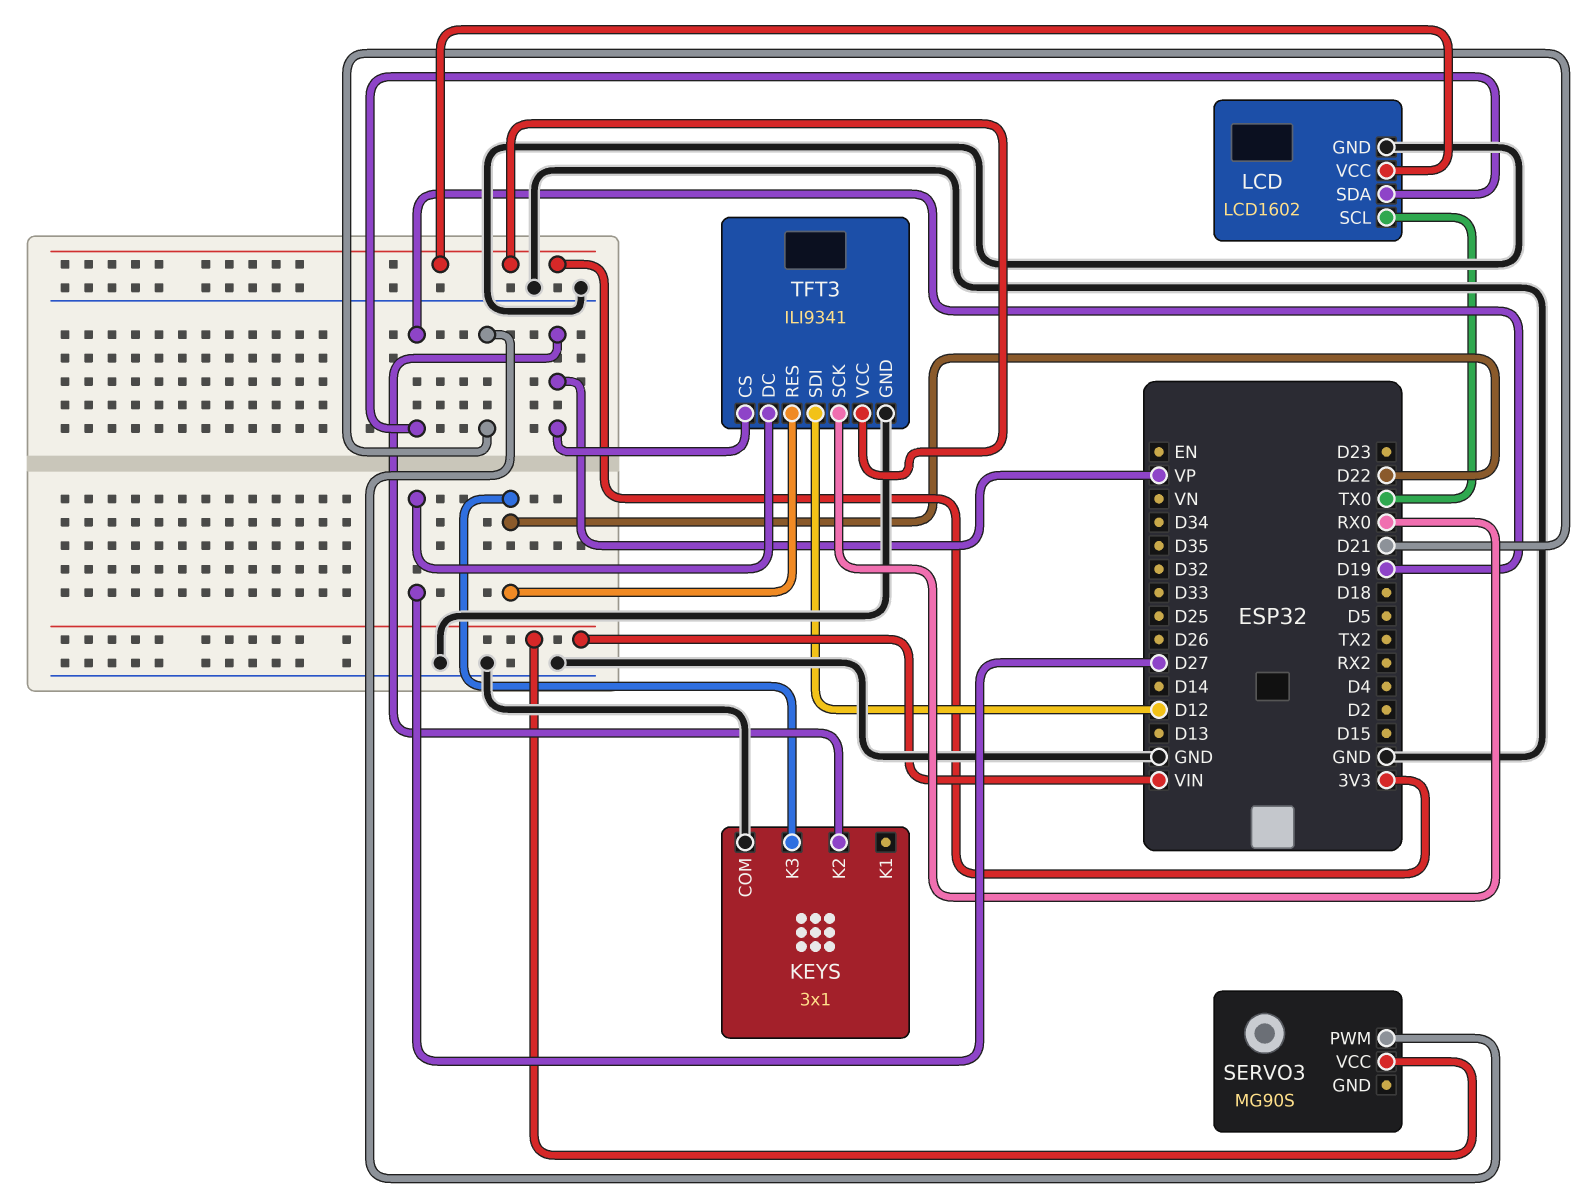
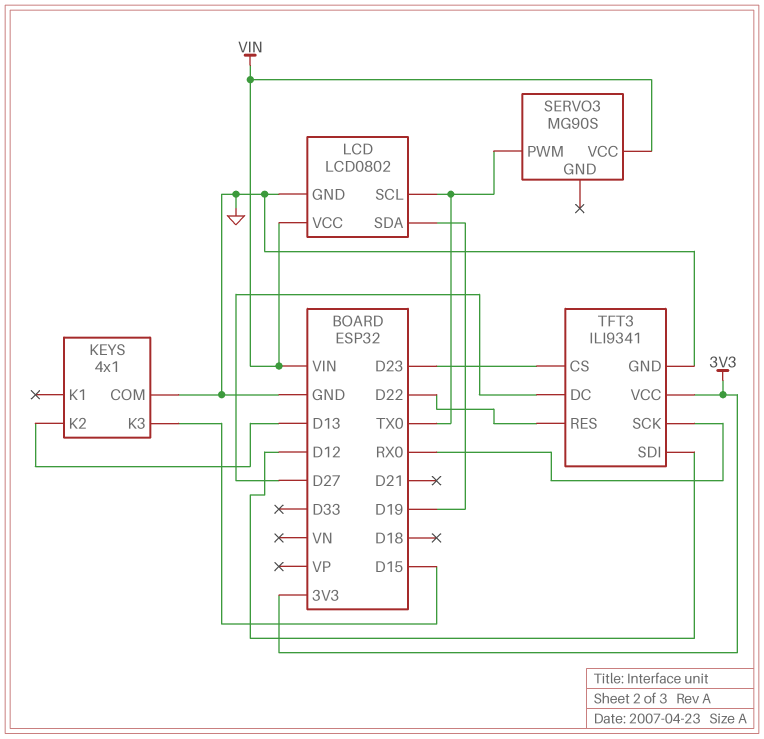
KEYS: 3x1 -> 4x1
KEYS pin K2: VP -> D13
KEYS pin K3: D22 -> D15
LCD: LCD1602 -> LCD0802
LCD pin VCC: 3V3 -> VIN
SERVO3 pin PWM: D21 -> TX0
TFT3 pin CS: VP -> D23

